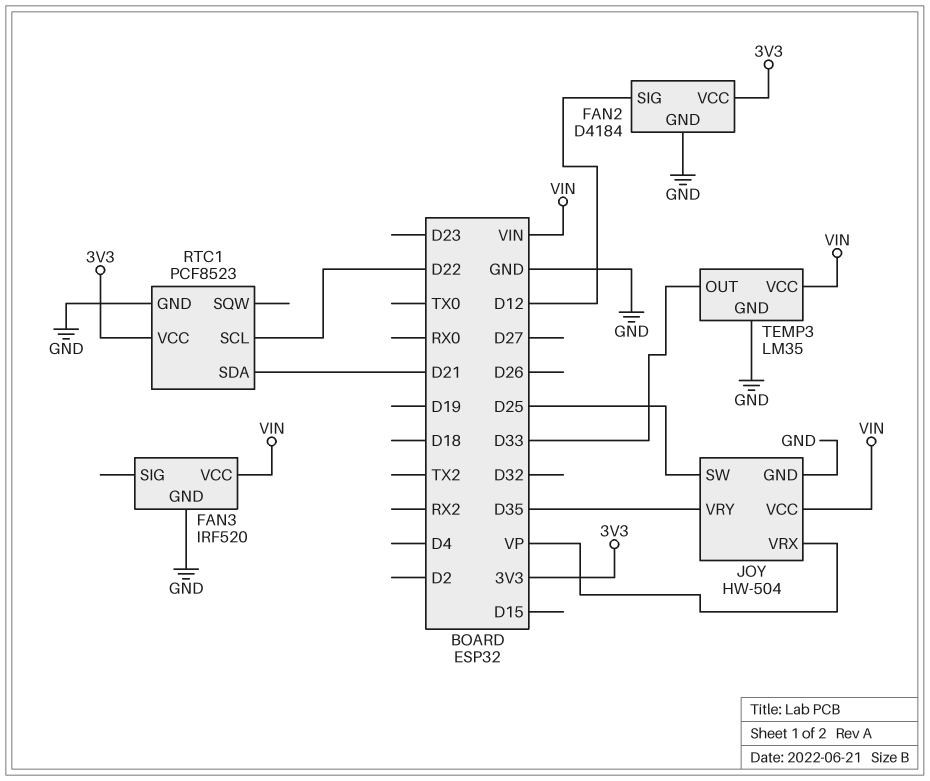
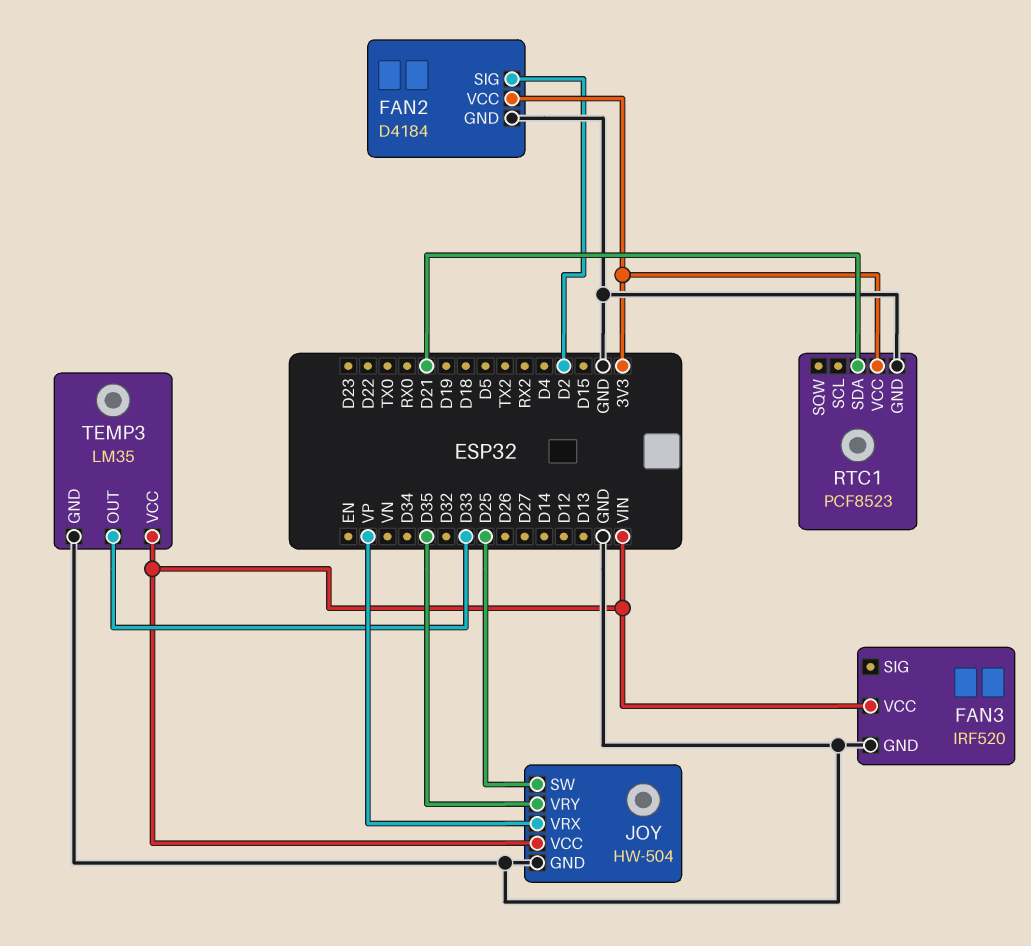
FAN2 pin SIG: D12 -> D2
RTC1 pin SCL: D22 -> none

